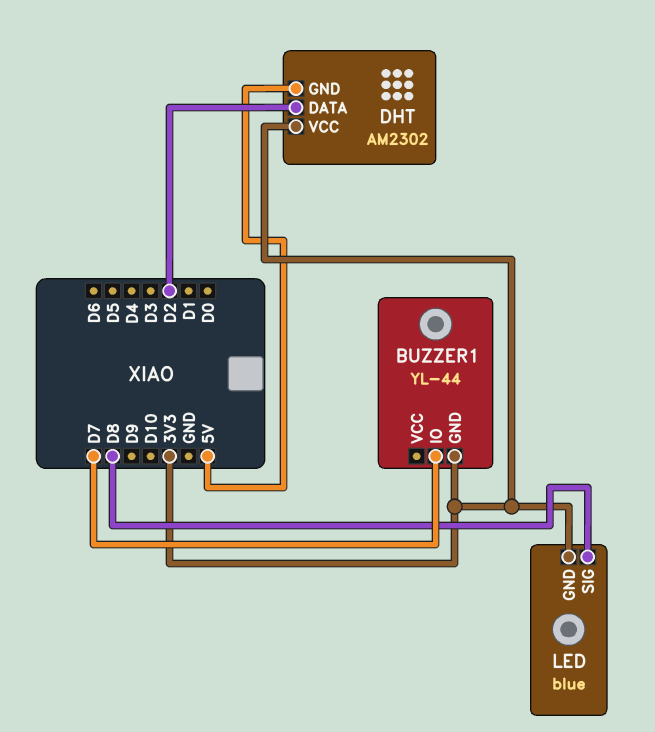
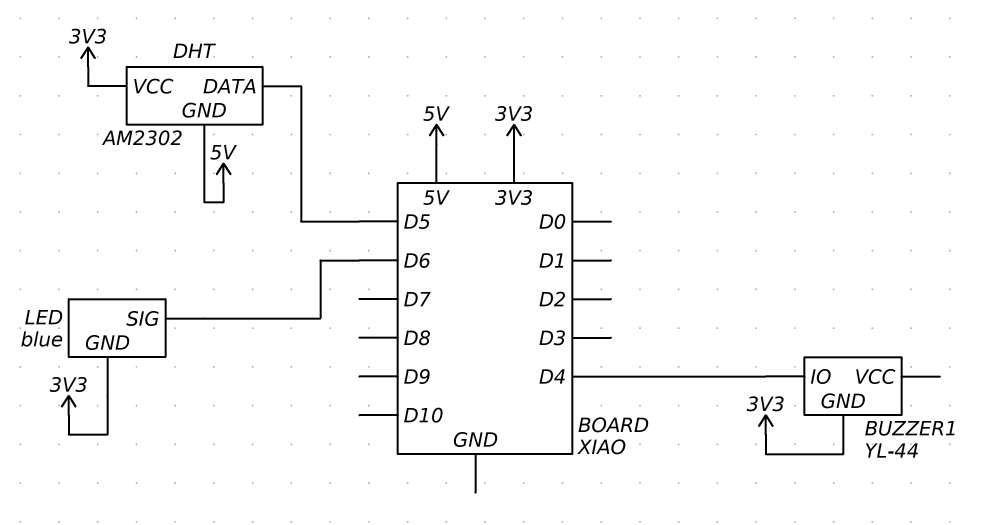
BUZZER1 pin IO: D7 -> D4
DHT pin DATA: D2 -> D5
LED pin SIG: D8 -> D6

